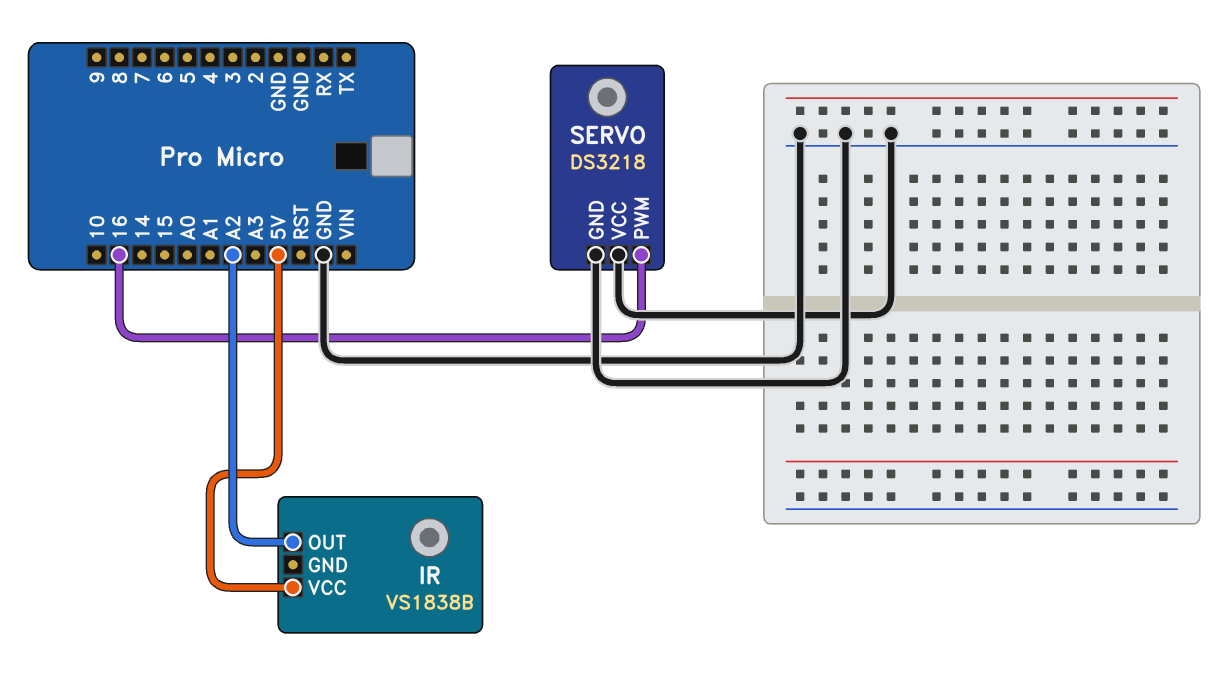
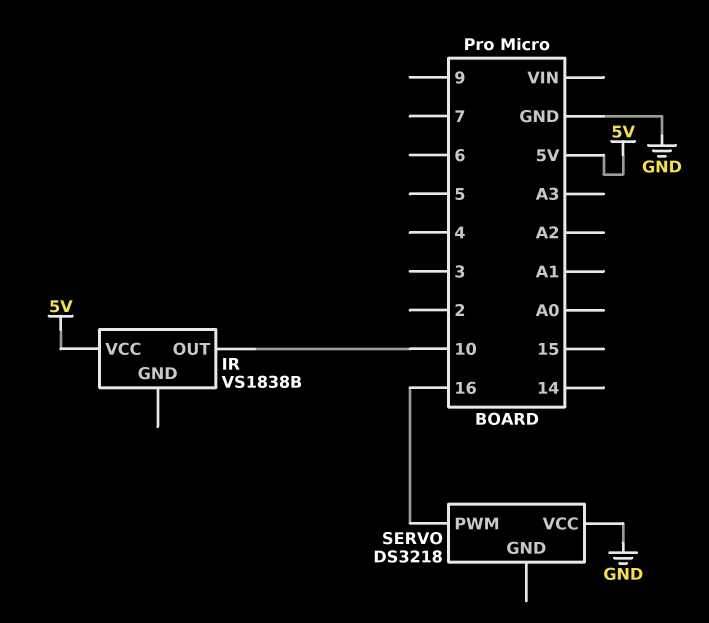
IR pin OUT: A2 -> 10
SERVO pin GND: GND -> none

